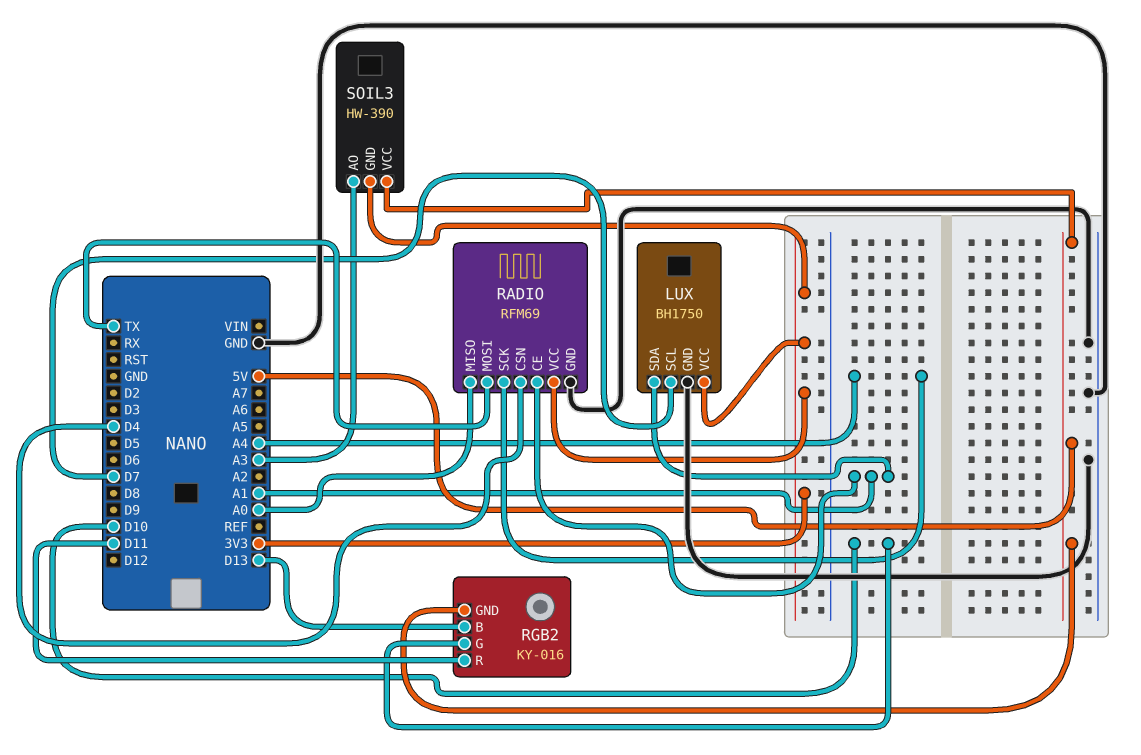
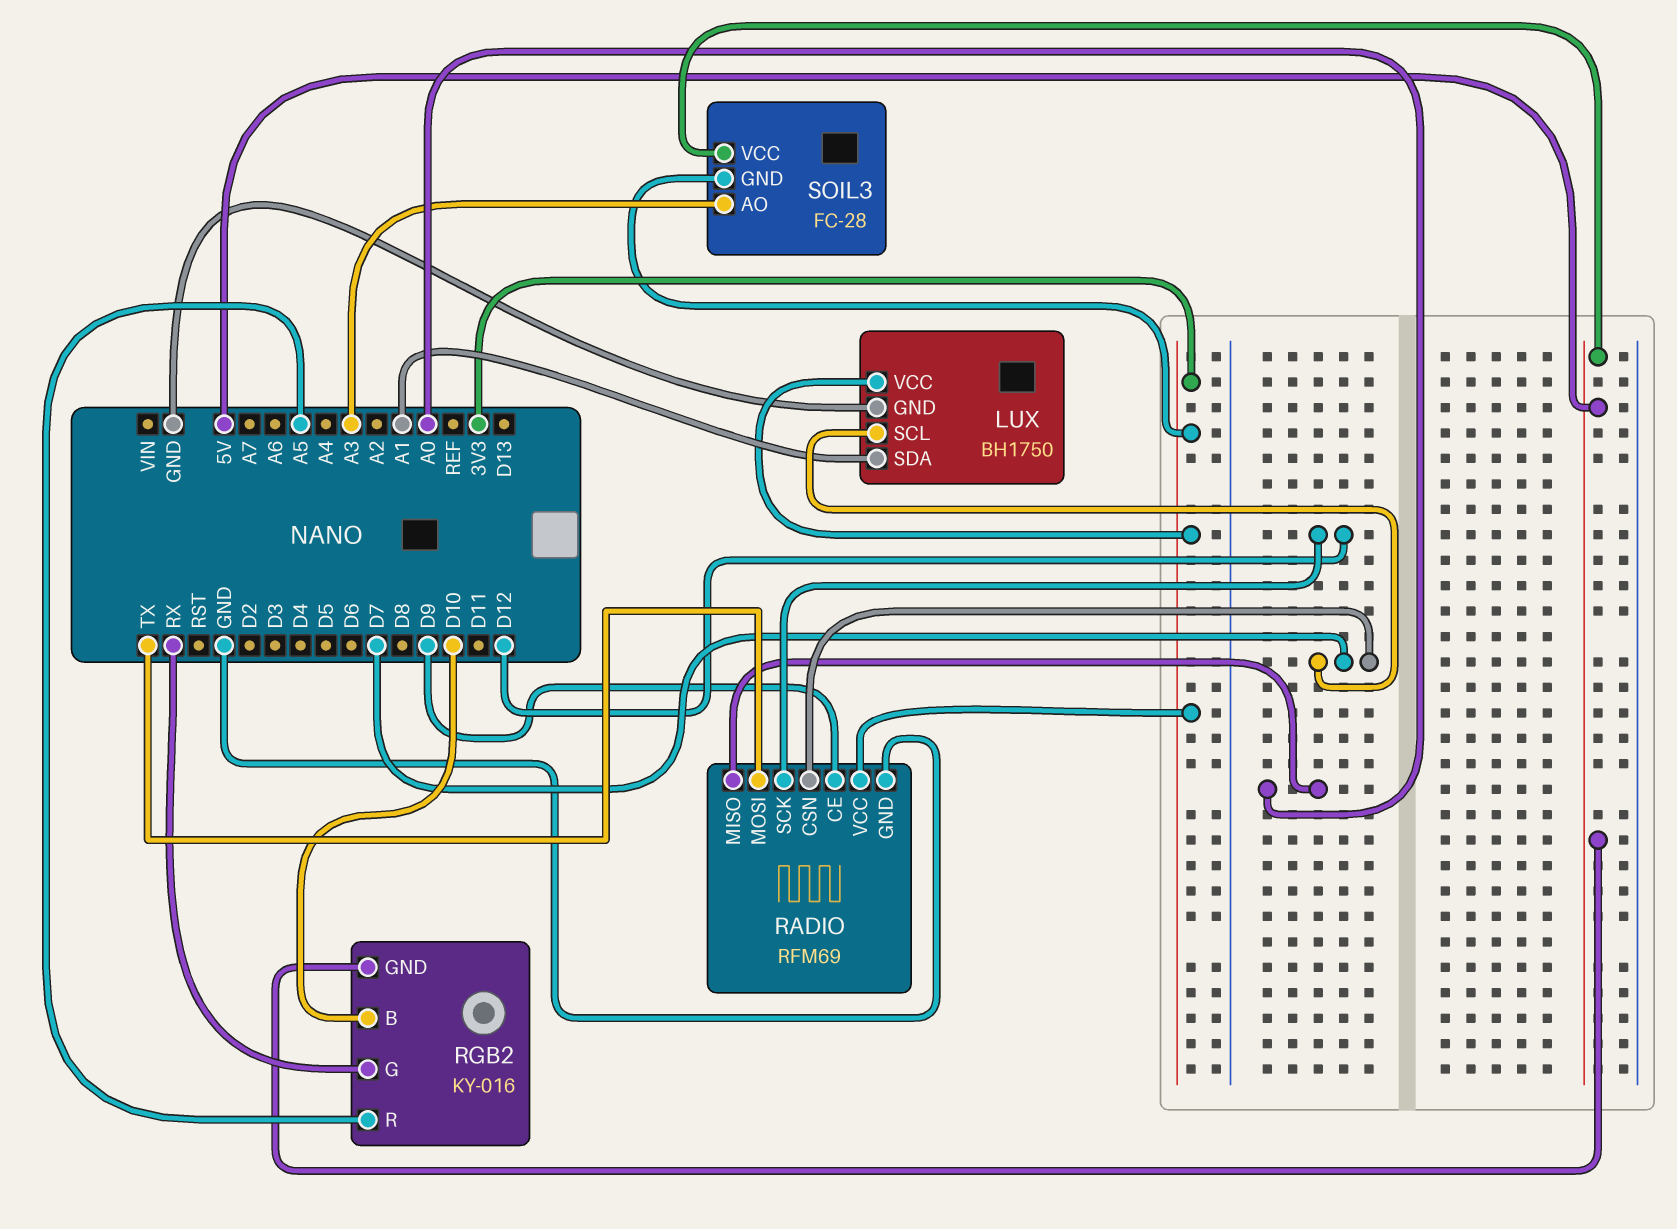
RADIO pin CE: A1 -> D9
RADIO pin CSN: D4 -> D7
RADIO pin SCK: A4 -> D12
RGB2 pin B: D13 -> D10
RGB2 pin G: D10 -> RX
RGB2 pin R: D11 -> A5
SOIL3: HW-390 -> FC-28

